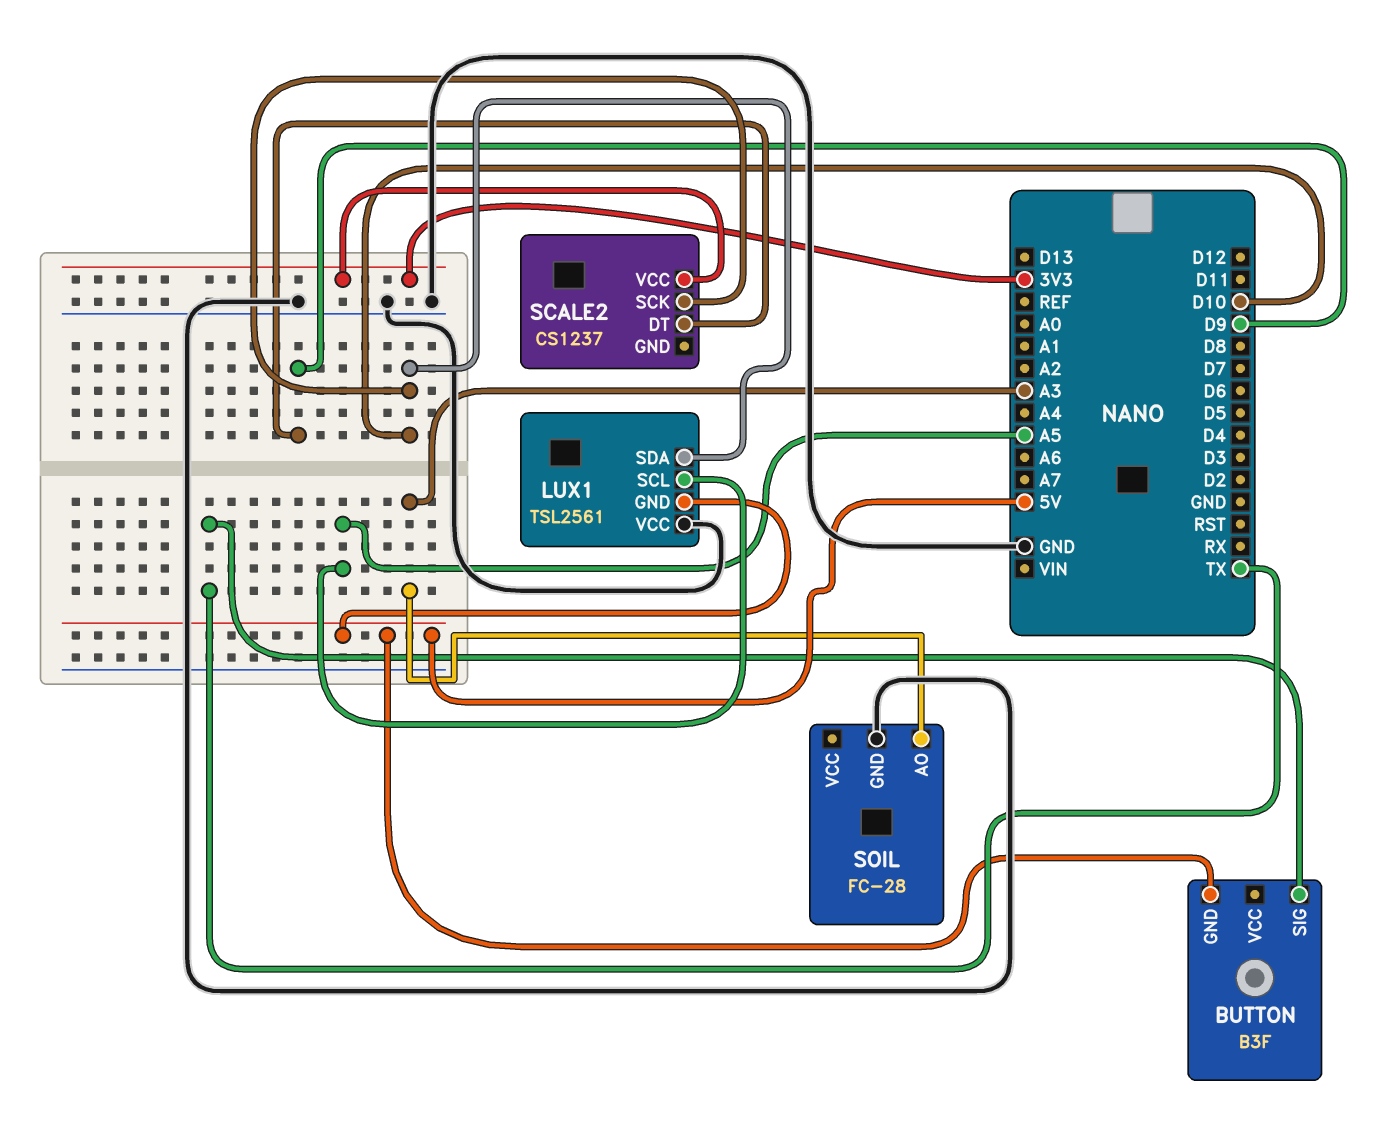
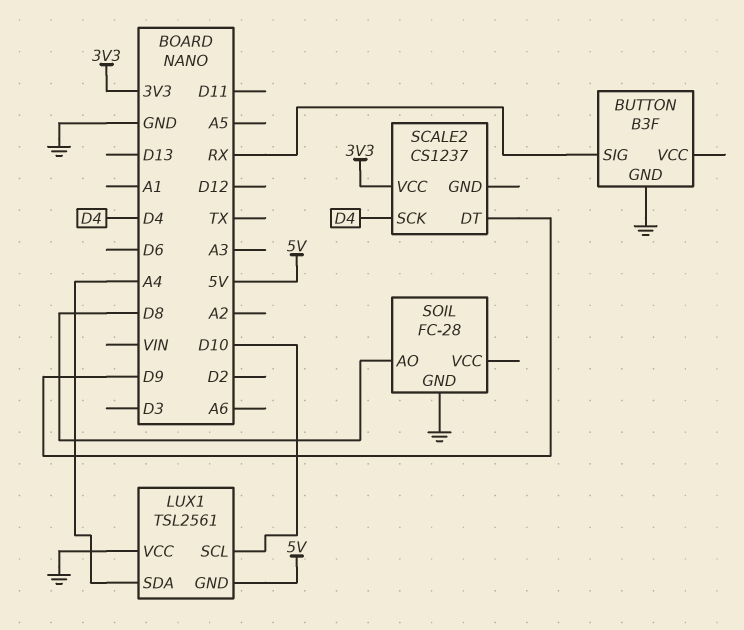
BUTTON pin GND: 5V -> GND
BUTTON pin SIG: TX -> RX
LUX1 pin SCL: A5 -> D10
LUX1 pin SDA: D10 -> A4
SCALE2 pin SCK: D10 -> D4
SOIL pin AO: A3 -> D8

